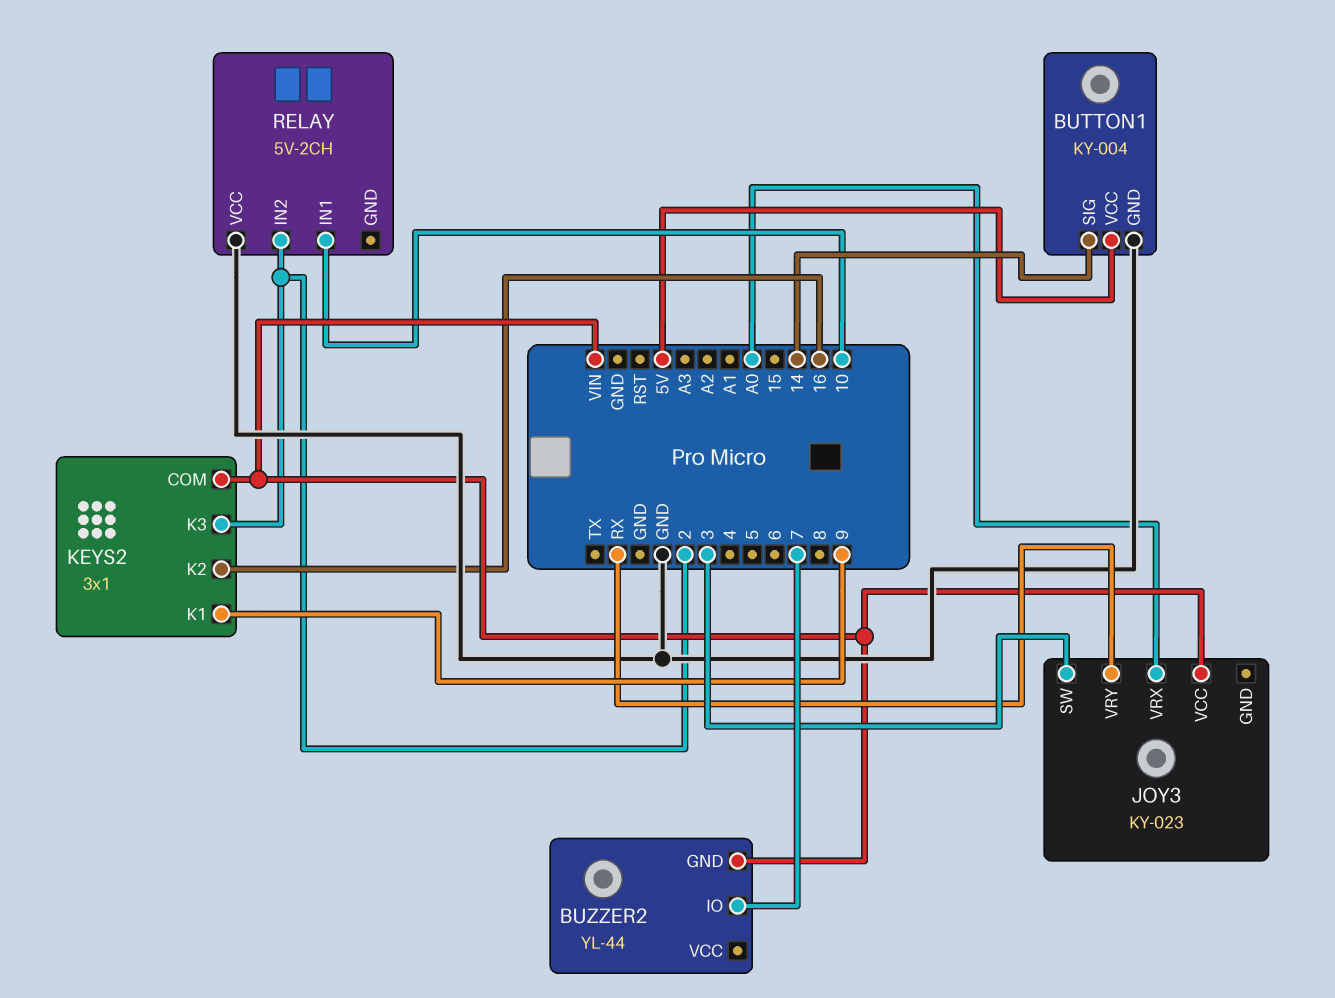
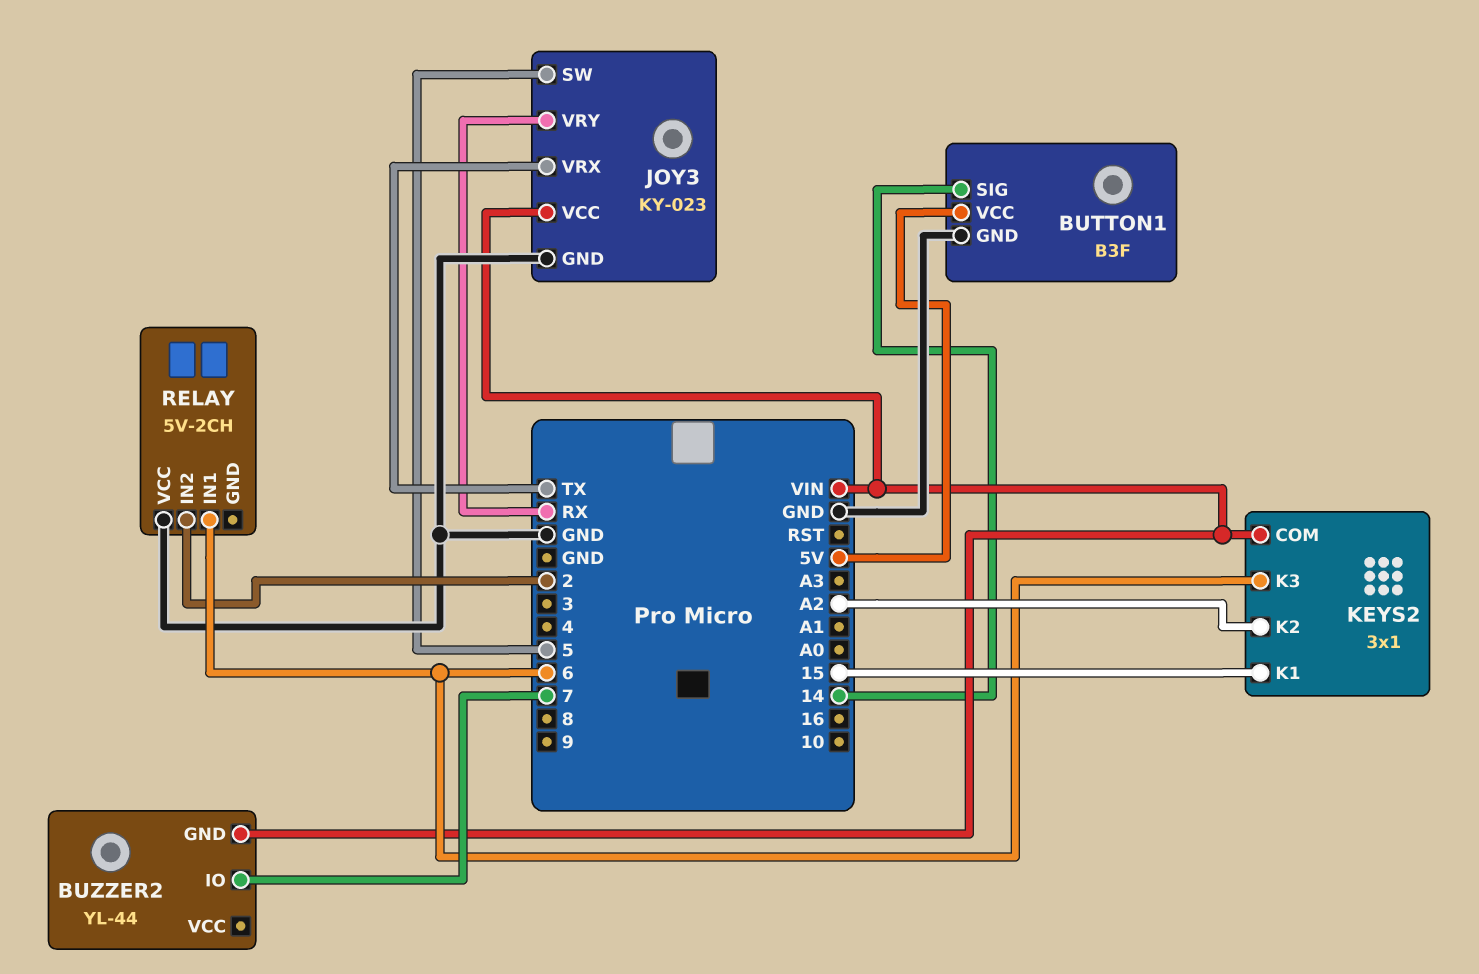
BUTTON1: KY-004 -> B3F
JOY3 pin GND: none -> GND
JOY3 pin SW: 3 -> 5
JOY3 pin VRX: A0 -> TX
KEYS2 pin K1: 9 -> 15
KEYS2 pin K2: 16 -> A2
KEYS2 pin K3: 2 -> 6
RELAY pin IN1: 10 -> 6

